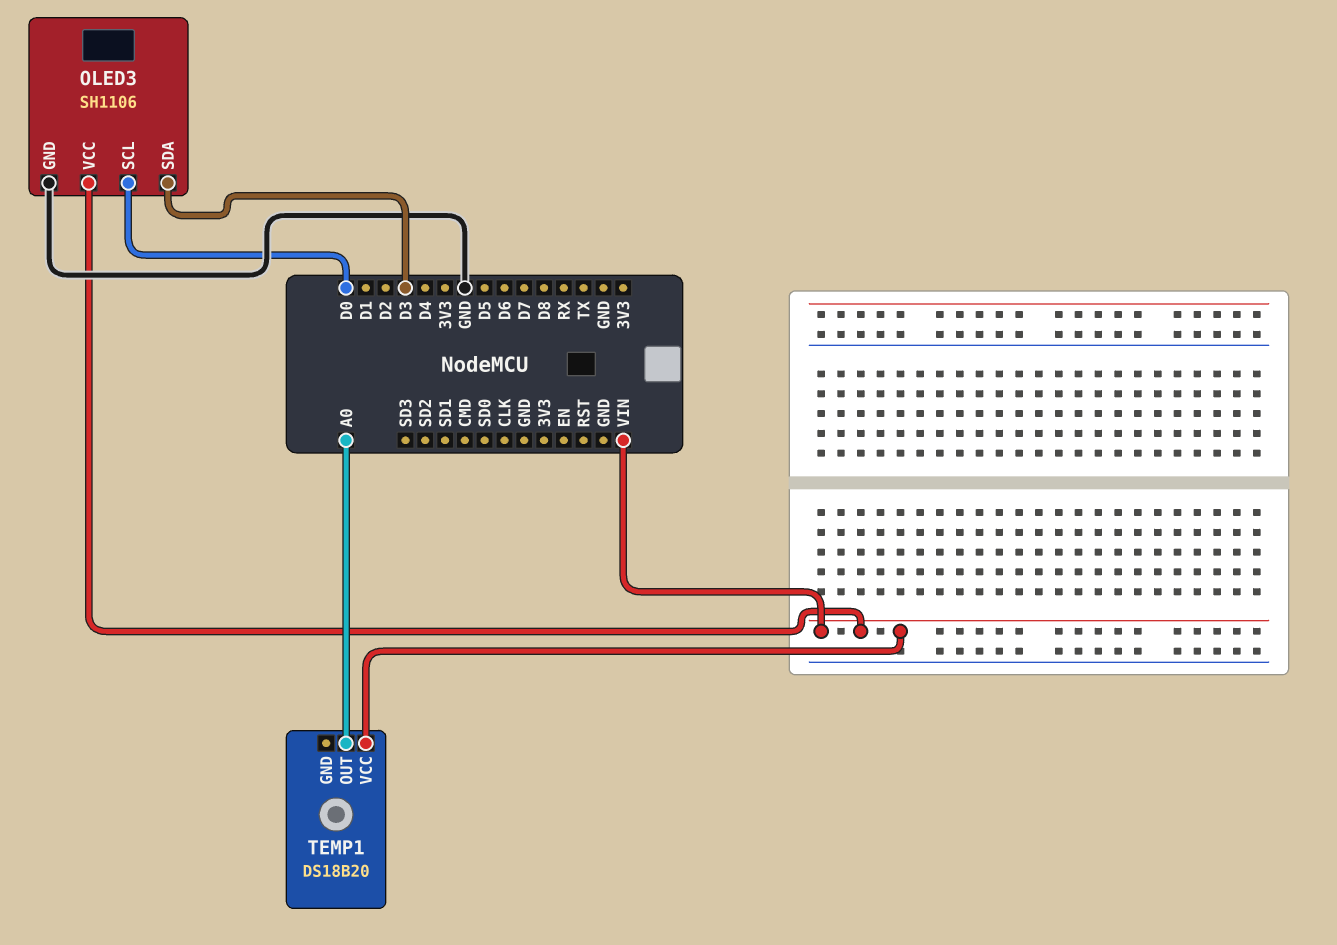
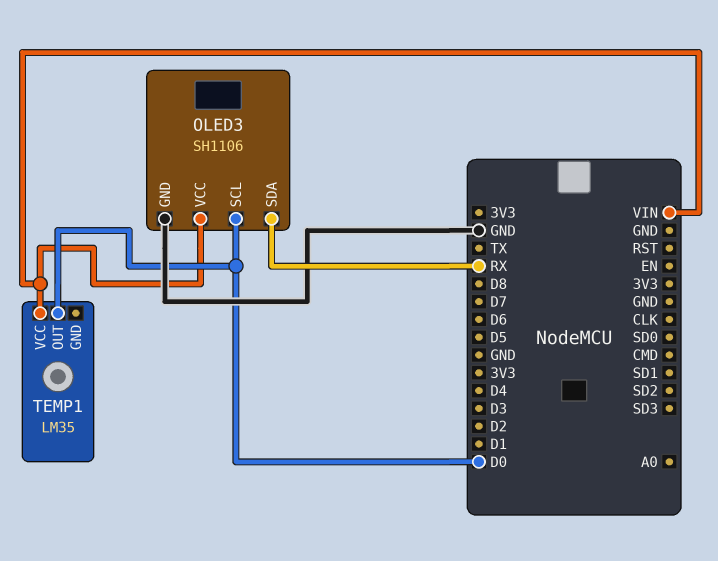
OLED3 pin SDA: D3 -> RX
TEMP1: DS18B20 -> LM35
TEMP1 pin OUT: A0 -> D0

